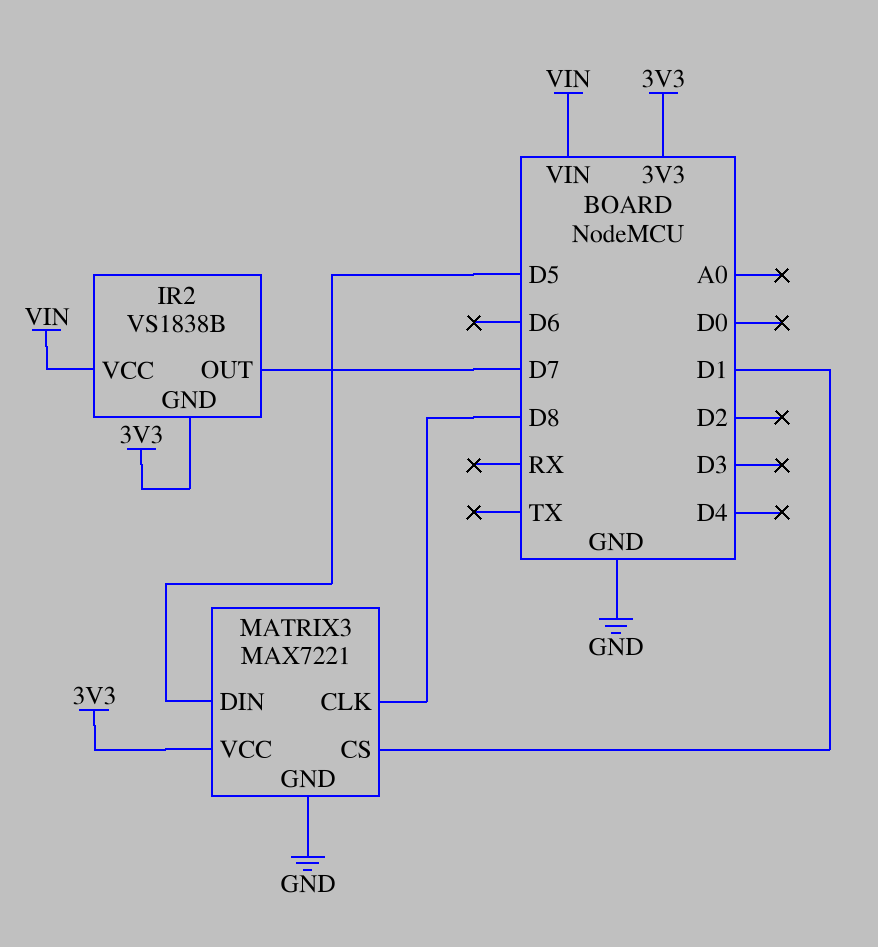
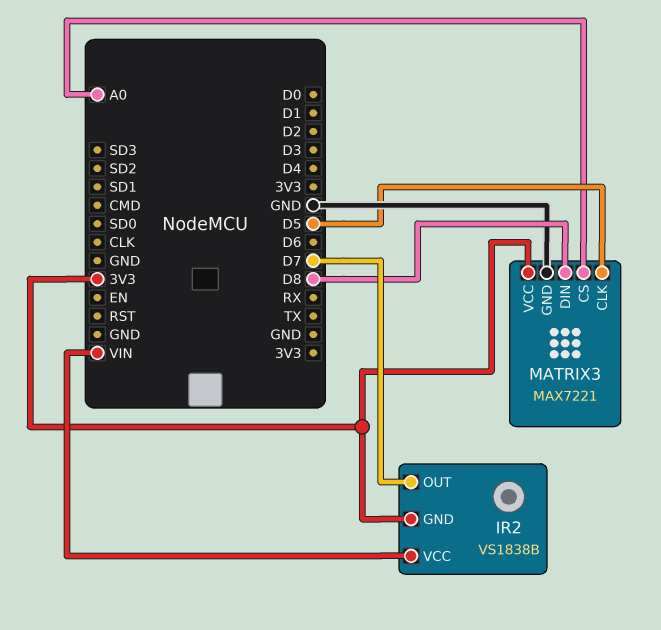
MATRIX3 pin CLK: D8 -> D5
MATRIX3 pin CS: D1 -> A0
MATRIX3 pin DIN: D5 -> D8

